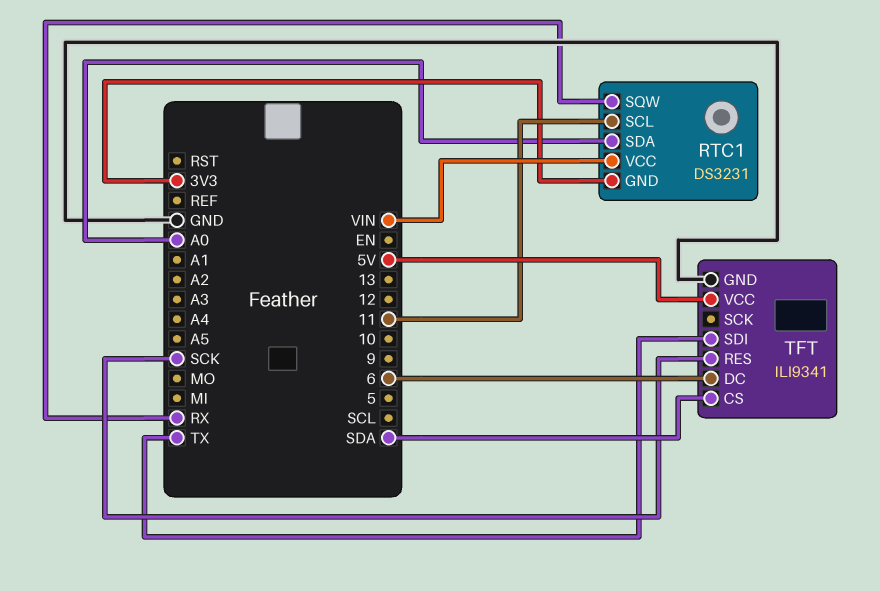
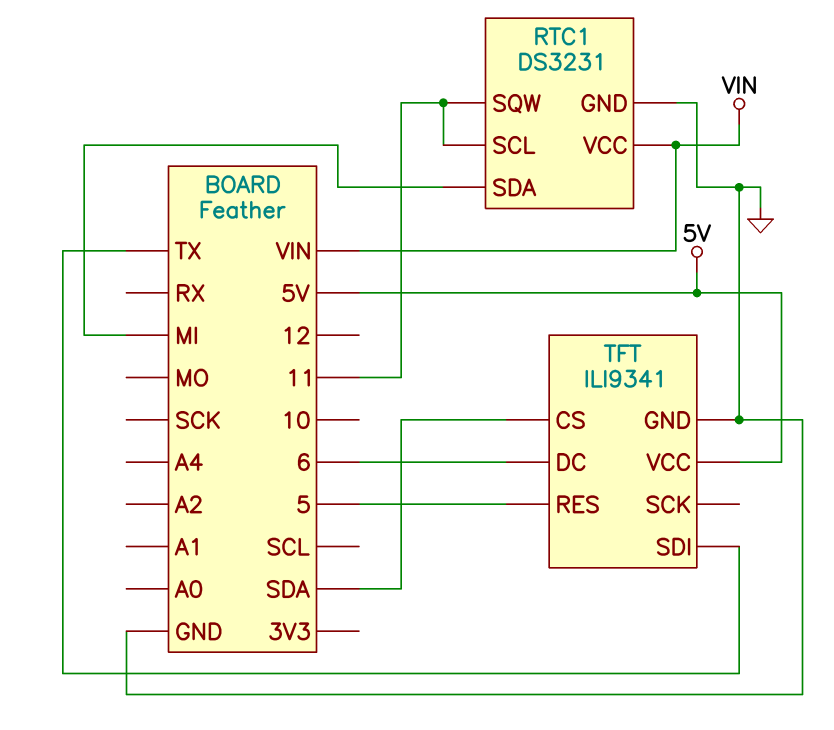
RTC1 pin GND: 3V3 -> GND
RTC1 pin SDA: A0 -> MI
RTC1 pin SQW: RX -> 11
TFT pin RES: SCK -> 5

